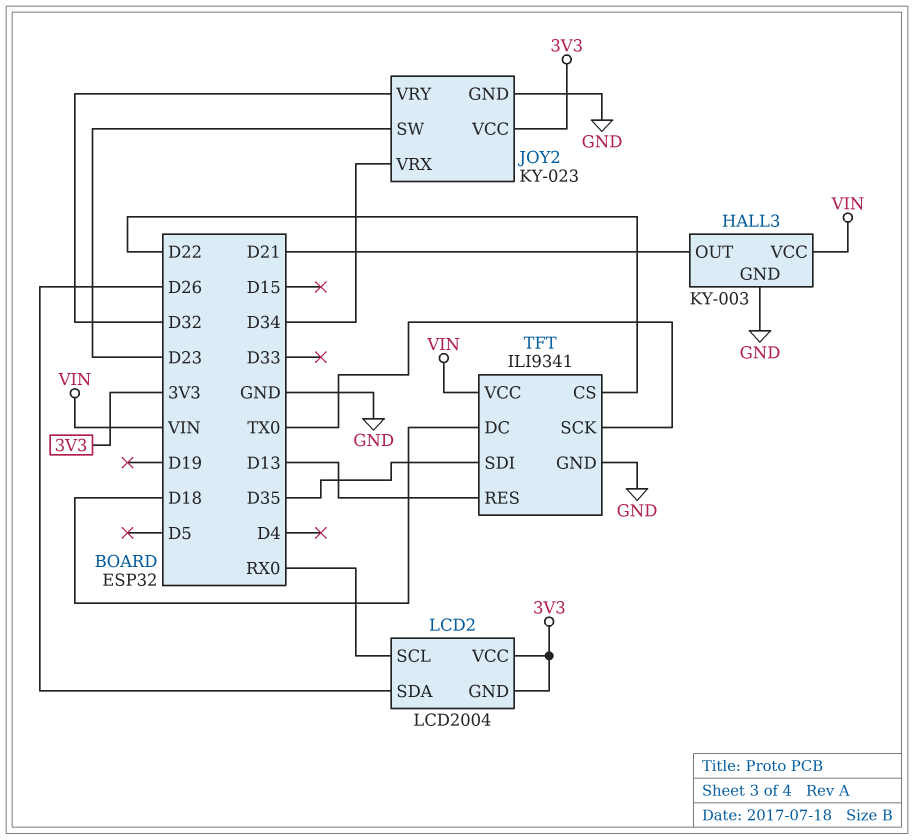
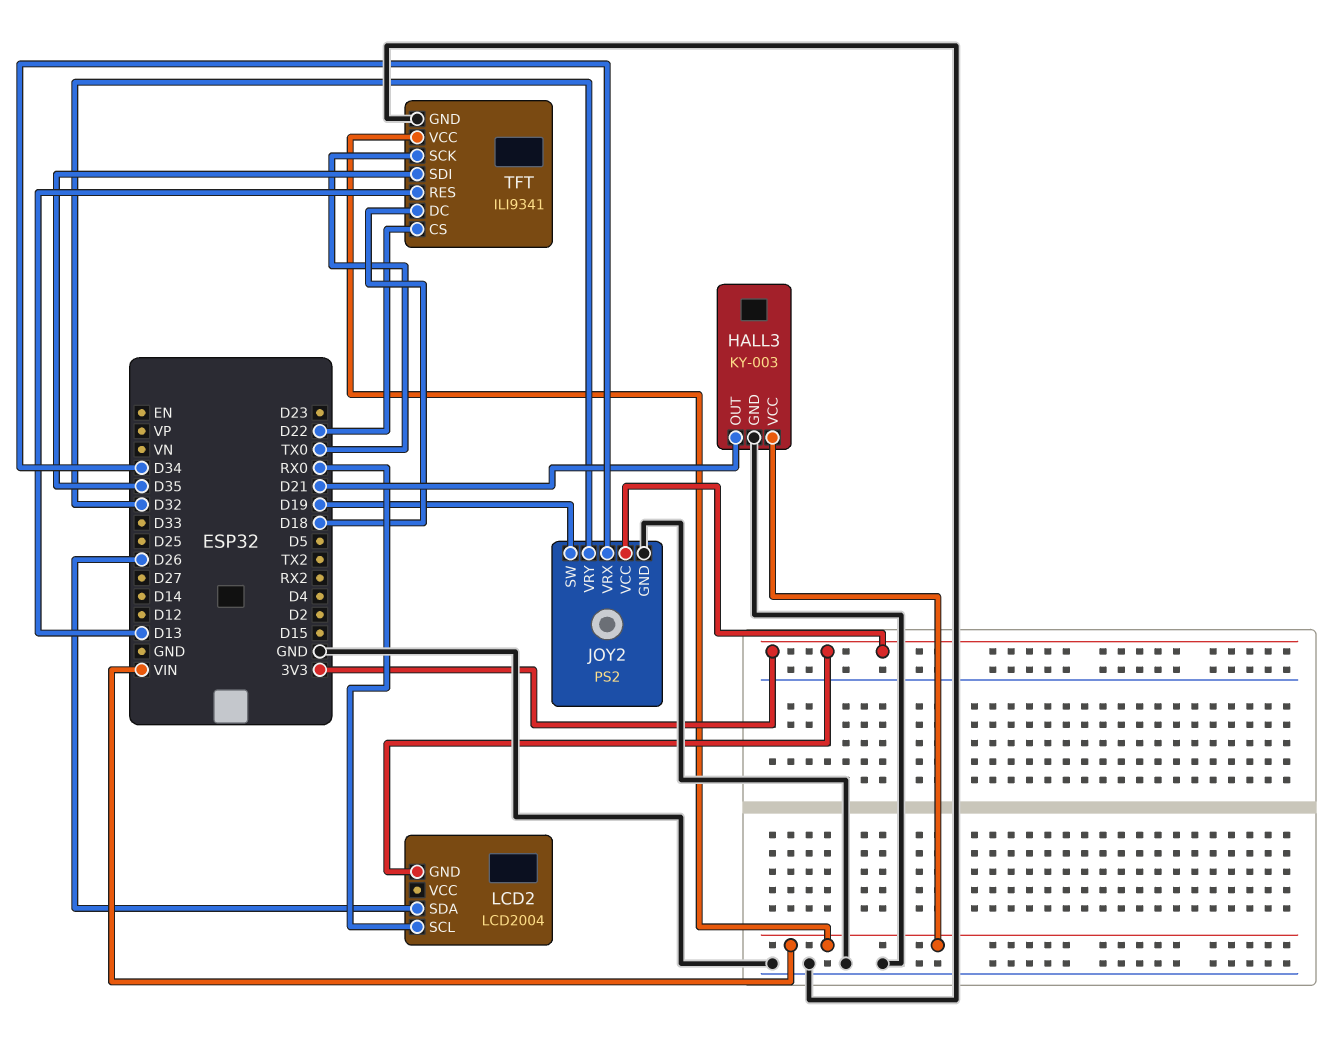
JOY2: KY-023 -> PS2
JOY2 pin SW: D23 -> D19
LCD2 pin VCC: 3V3 -> none

